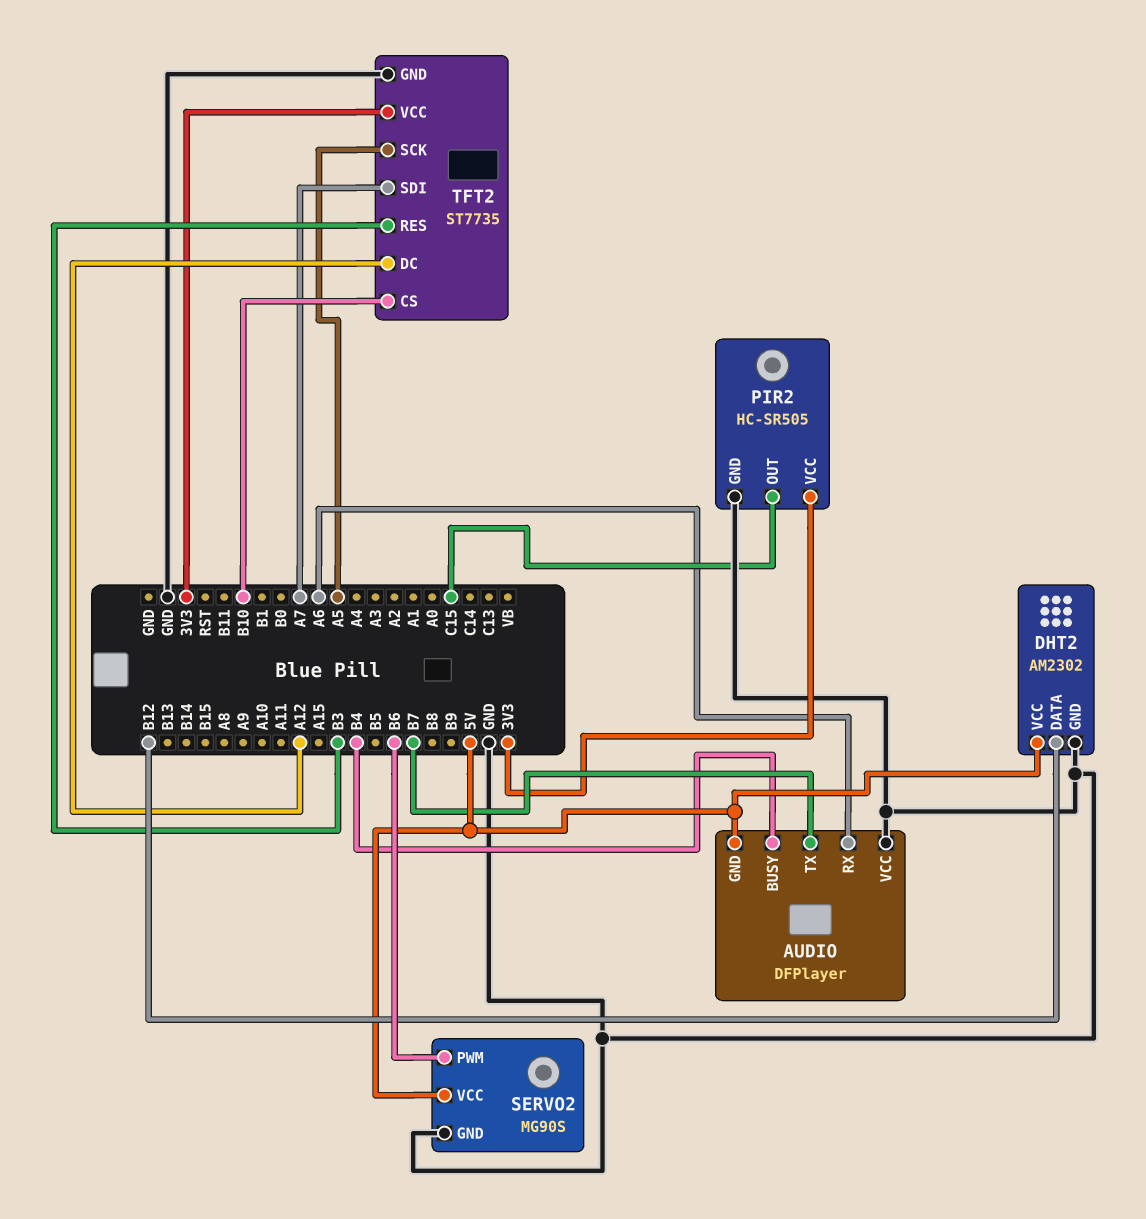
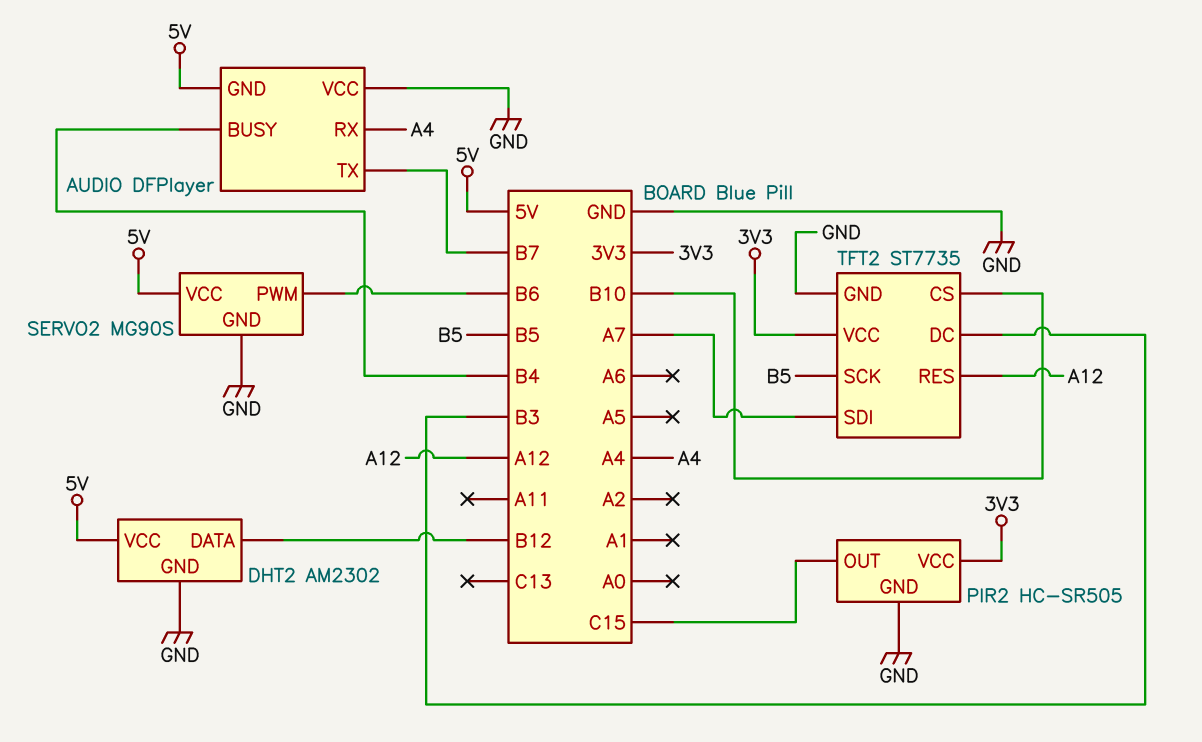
AUDIO pin RX: A6 -> A4
TFT2 pin DC: A12 -> B3
TFT2 pin RES: B3 -> A12
TFT2 pin SCK: A5 -> B5

